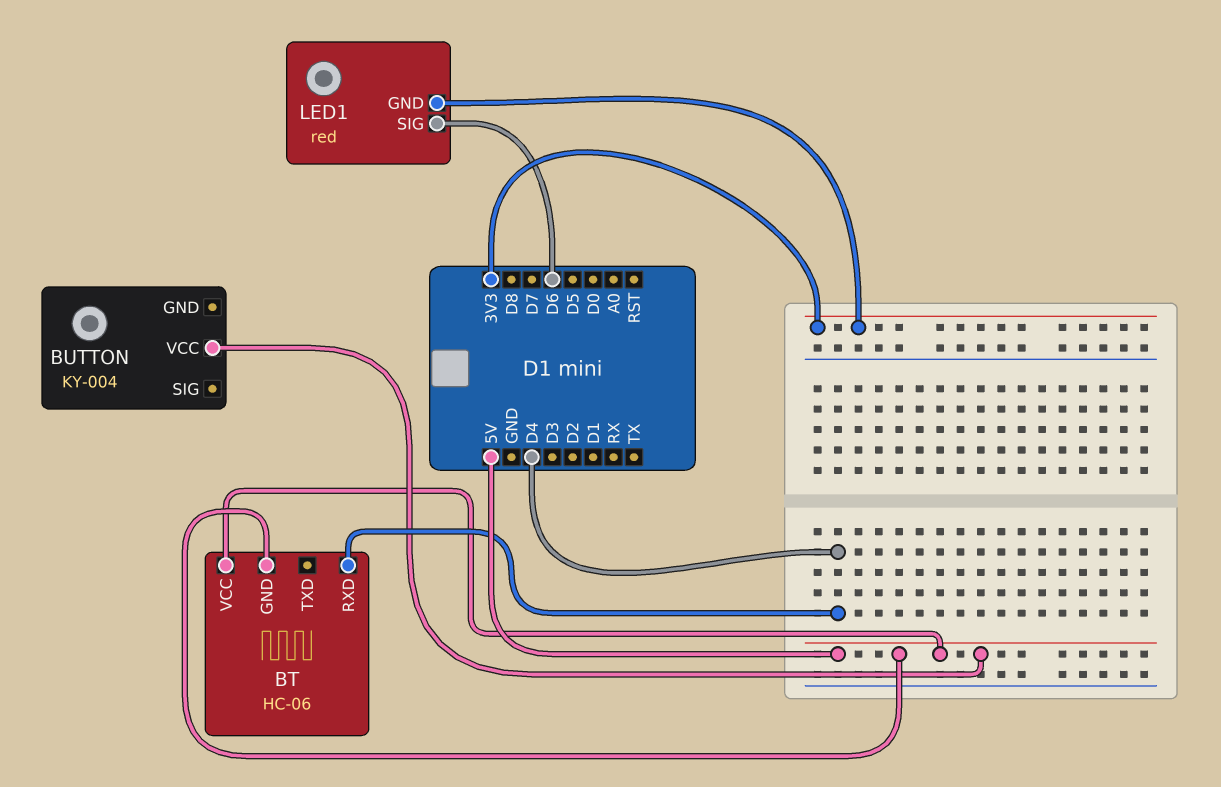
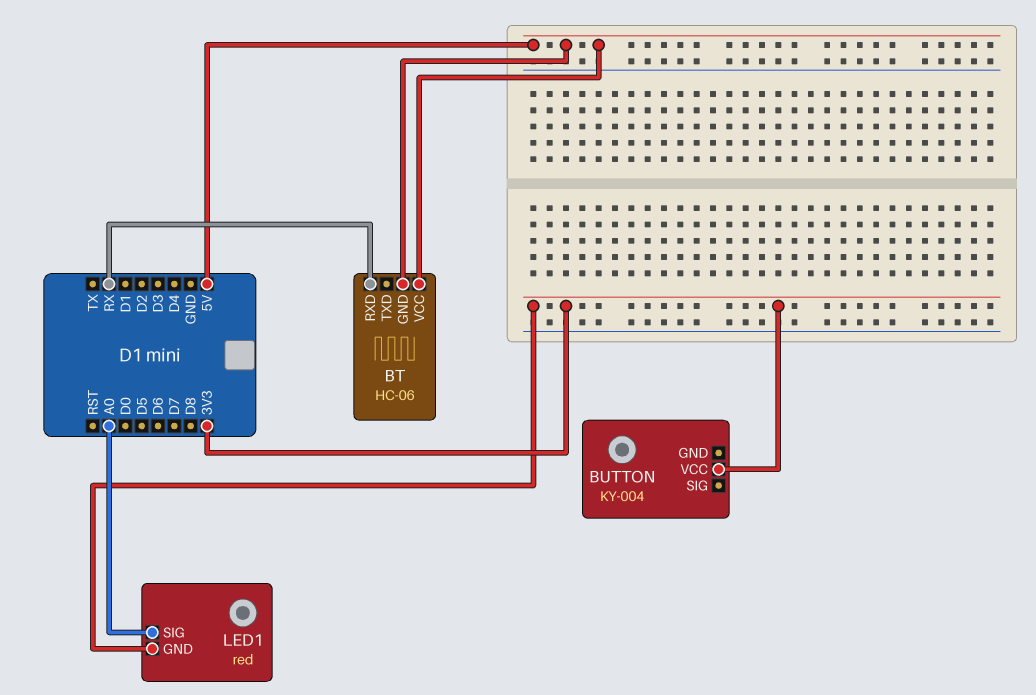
BT pin RXD: D4 -> RX
BUTTON pin VCC: 5V -> 3V3
LED1 pin SIG: D6 -> A0

